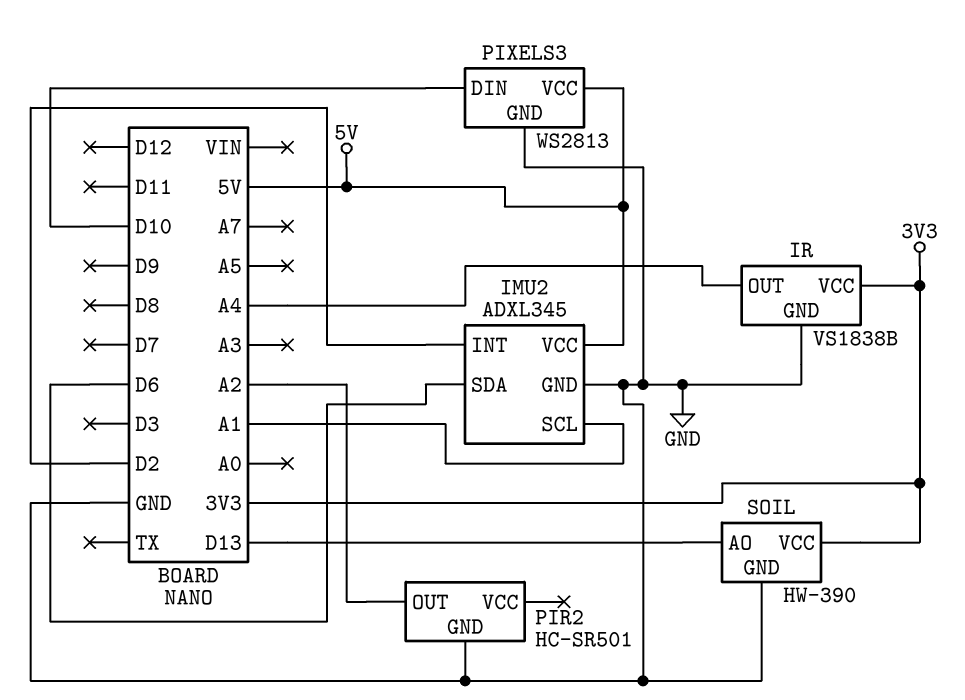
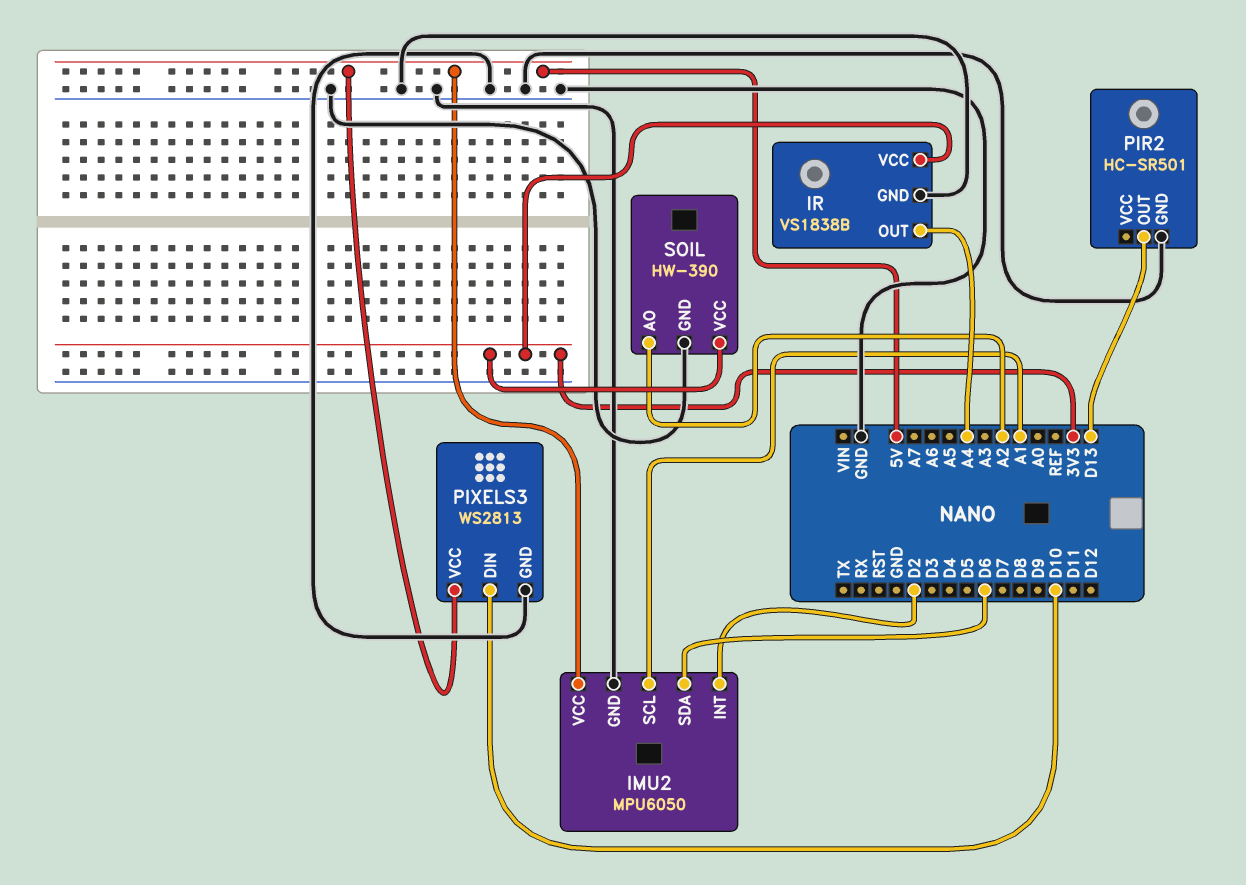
IMU2: ADXL345 -> MPU6050
PIR2 pin OUT: A2 -> D13
SOIL pin AO: D13 -> A2

